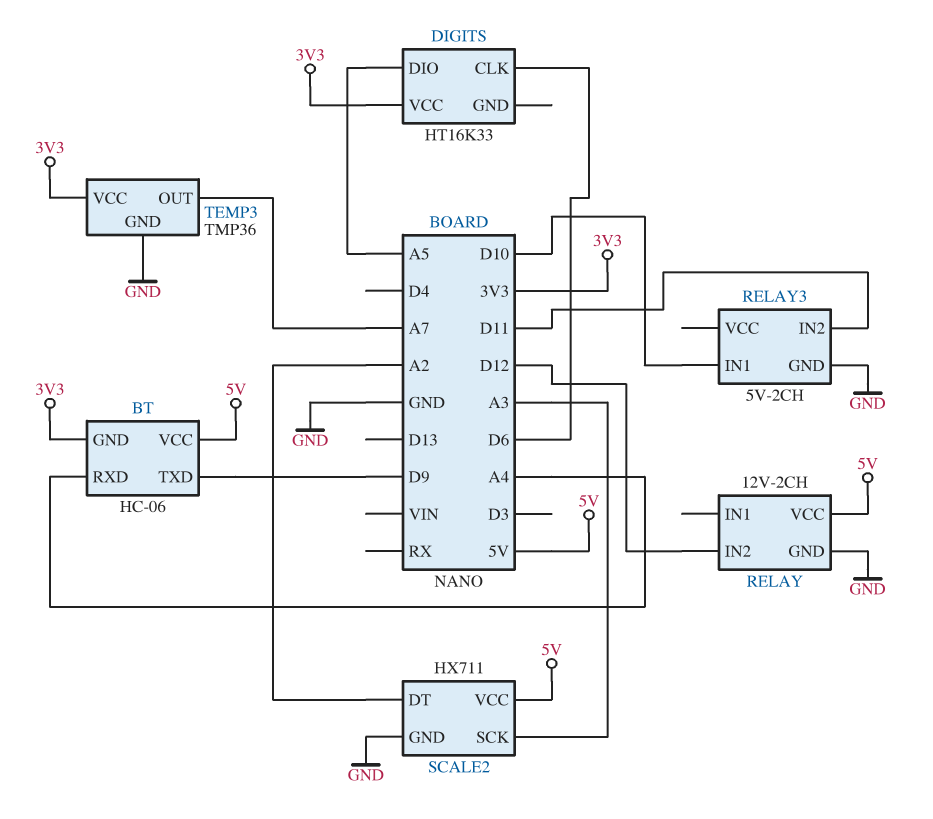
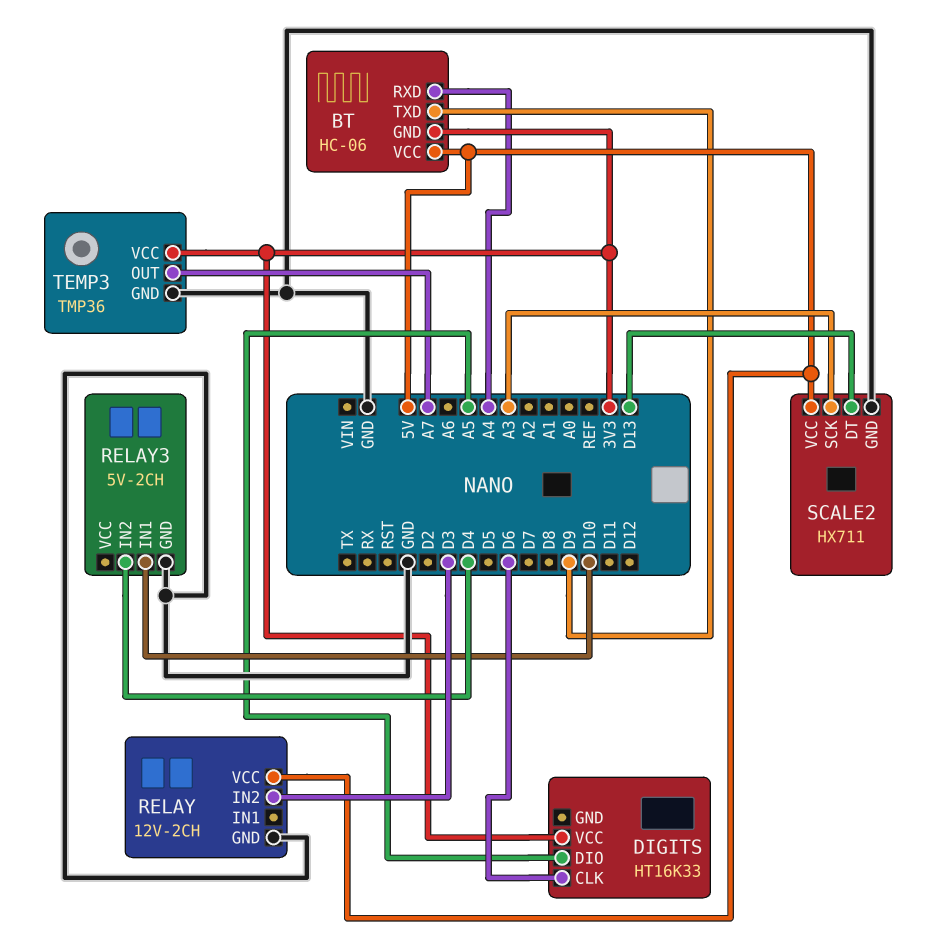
RELAY pin IN2: D12 -> D3
RELAY3 pin IN2: D11 -> D4
SCALE2 pin DT: A2 -> D13

